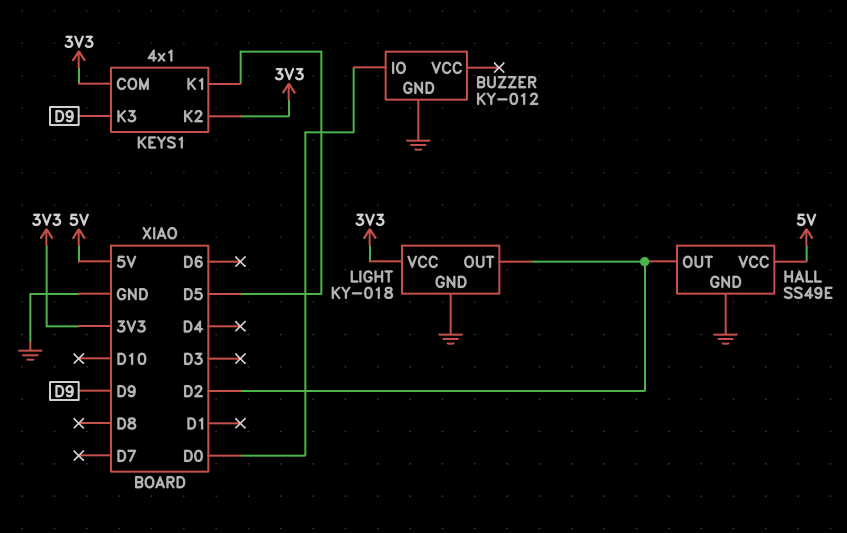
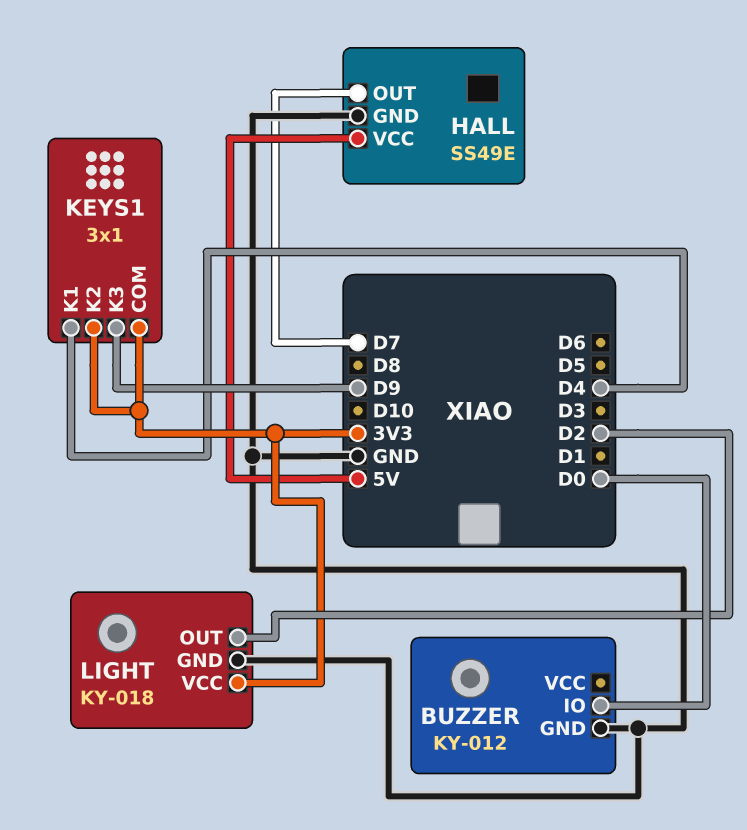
HALL pin OUT: D2 -> D7
KEYS1: 4x1 -> 3x1
KEYS1 pin K1: D5 -> D4

